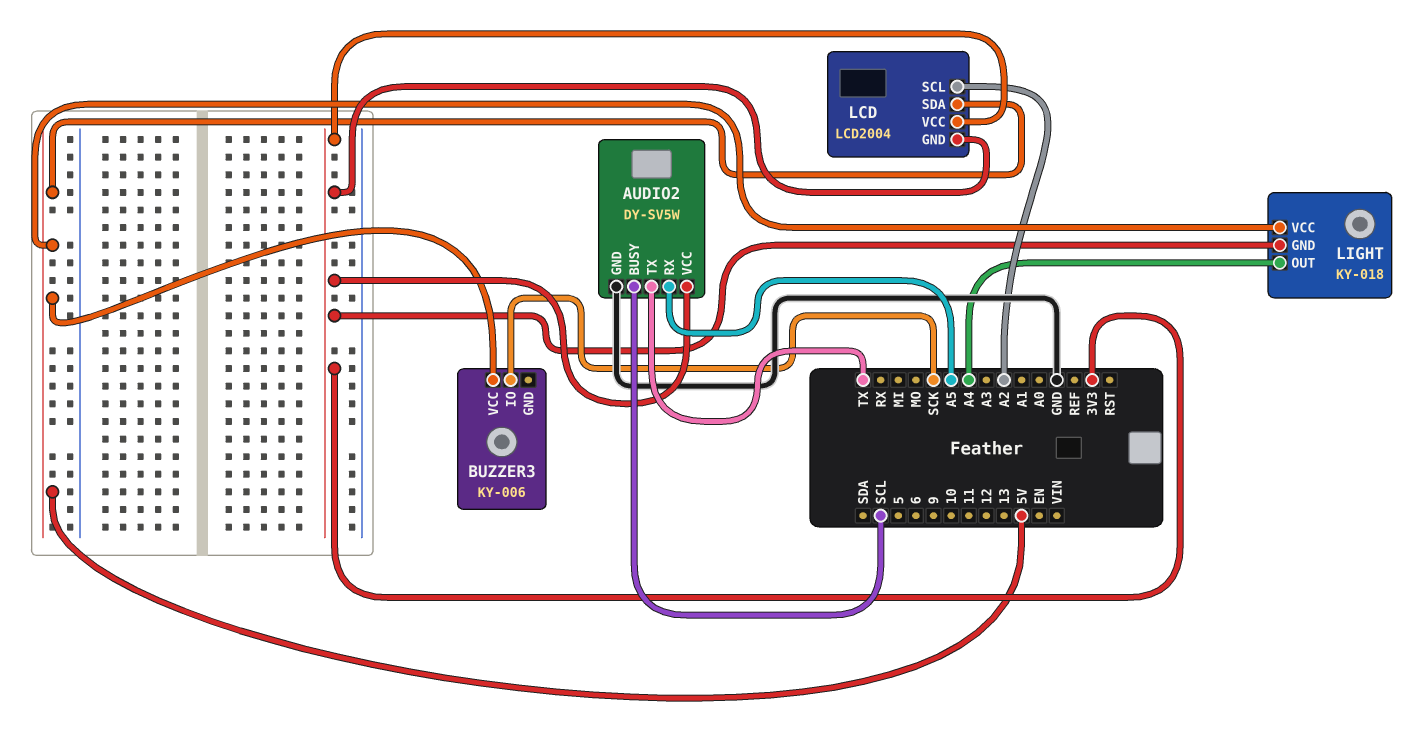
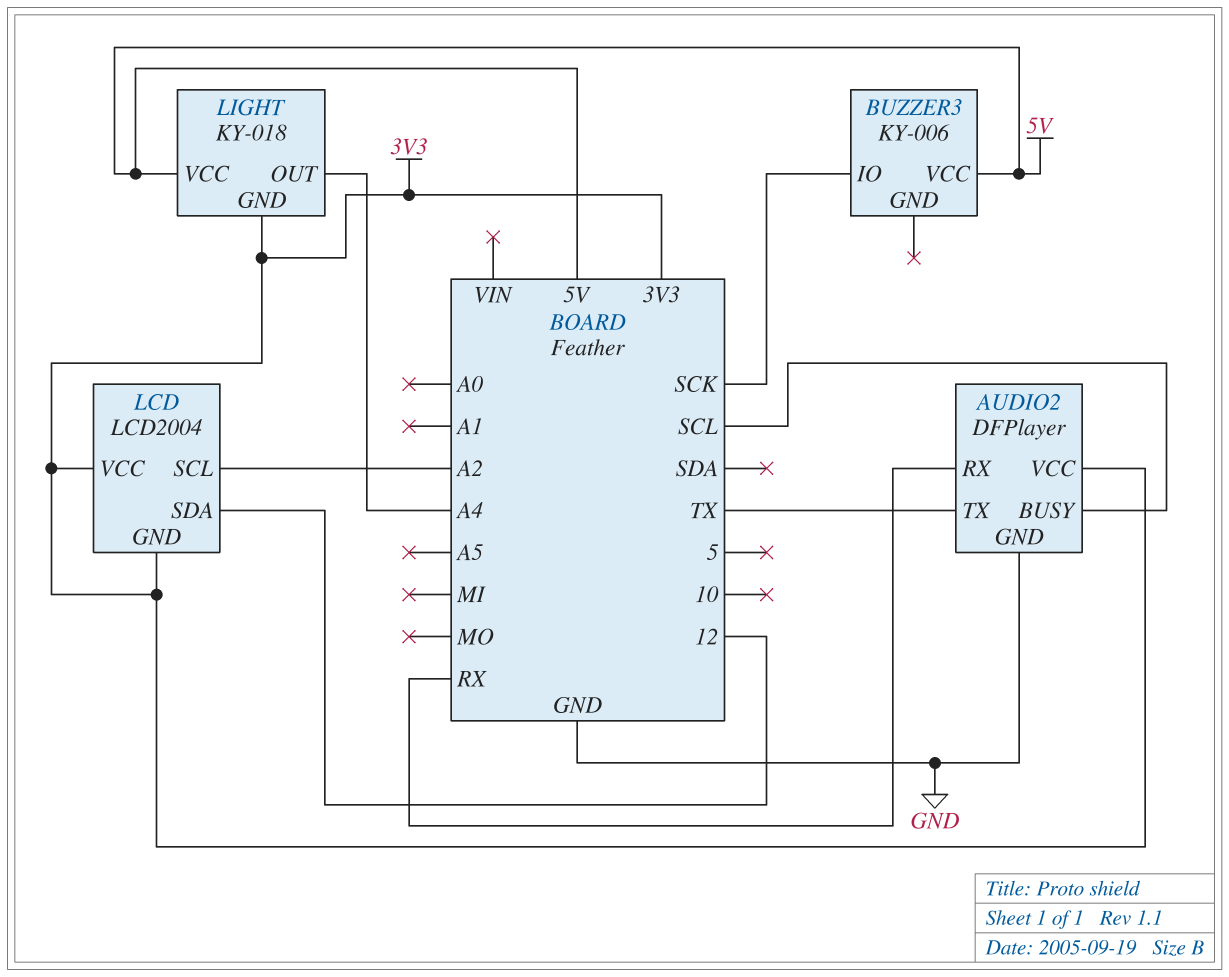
AUDIO2: DY-SV5W -> DFPlayer
AUDIO2 pin RX: A5 -> RX
LCD pin SDA: 5V -> 12

